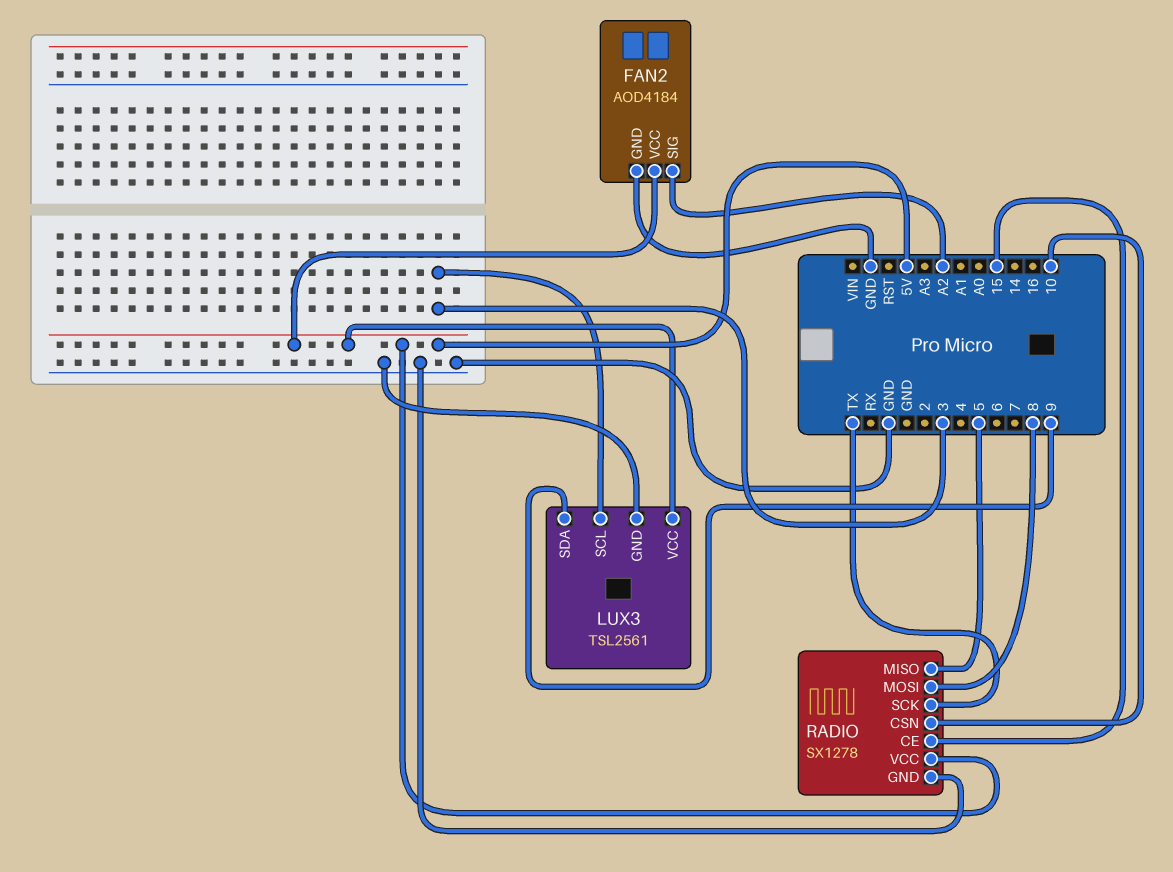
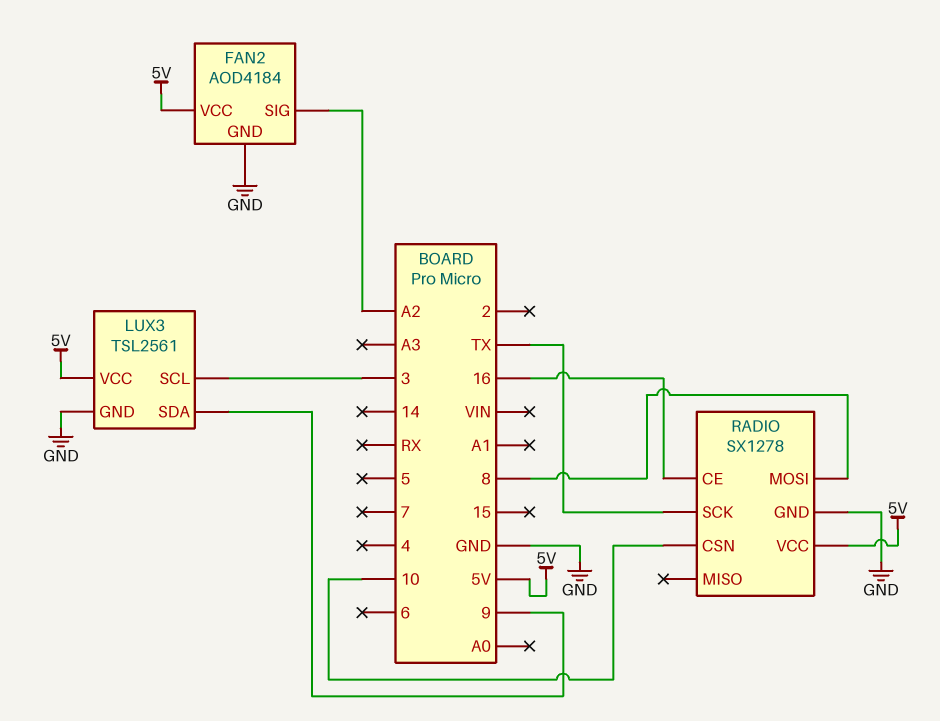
RADIO pin CE: 15 -> 16
RADIO pin MISO: 5 -> none

